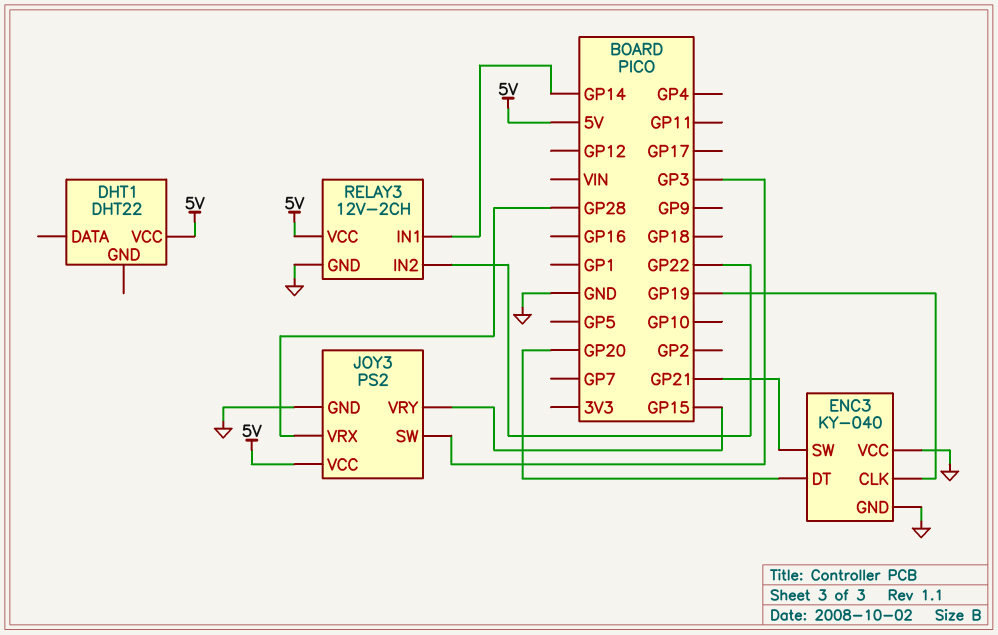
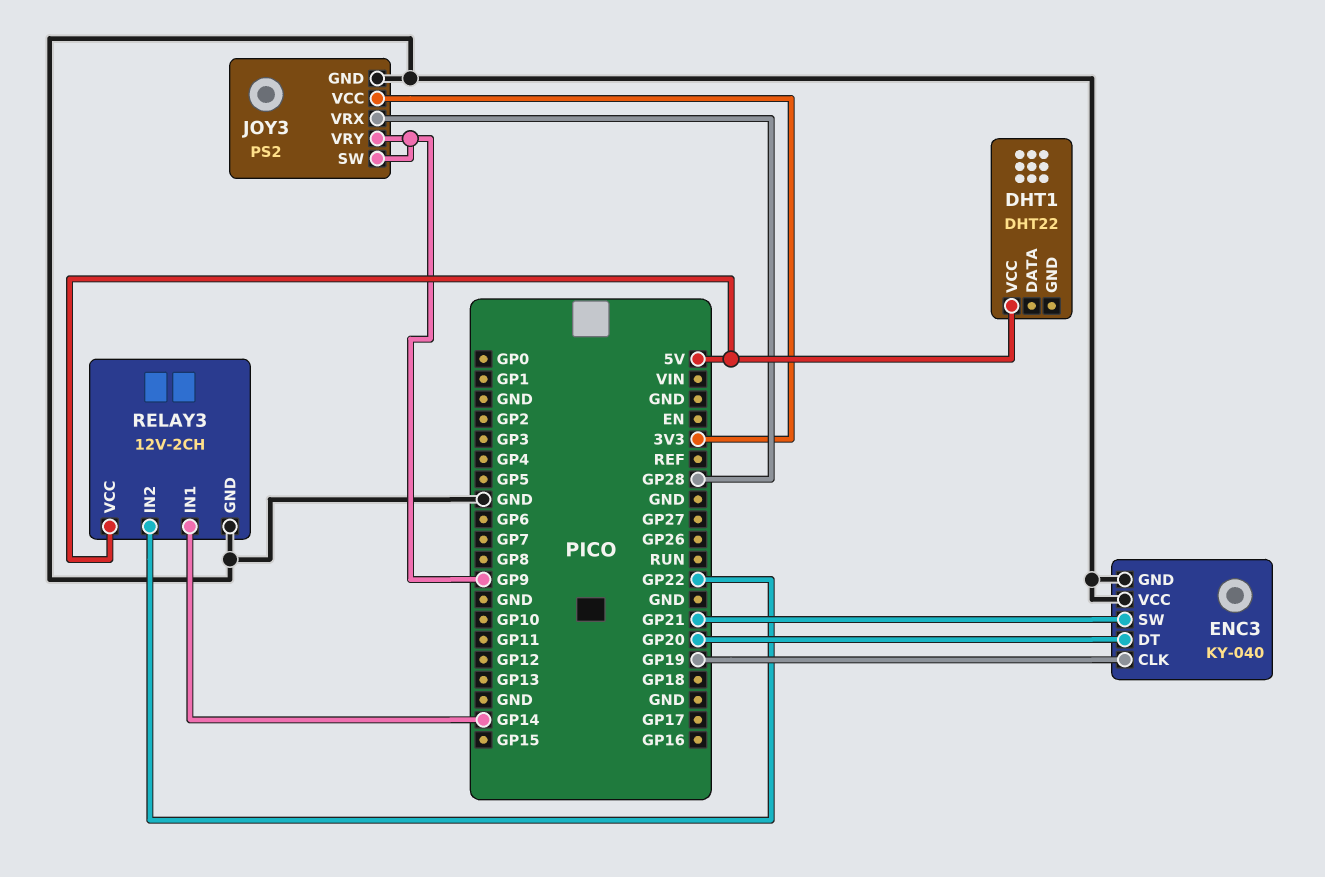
JOY3 pin SW: GP3 -> GP9
JOY3 pin VCC: 5V -> 3V3
JOY3 pin VRY: GP15 -> GP9

